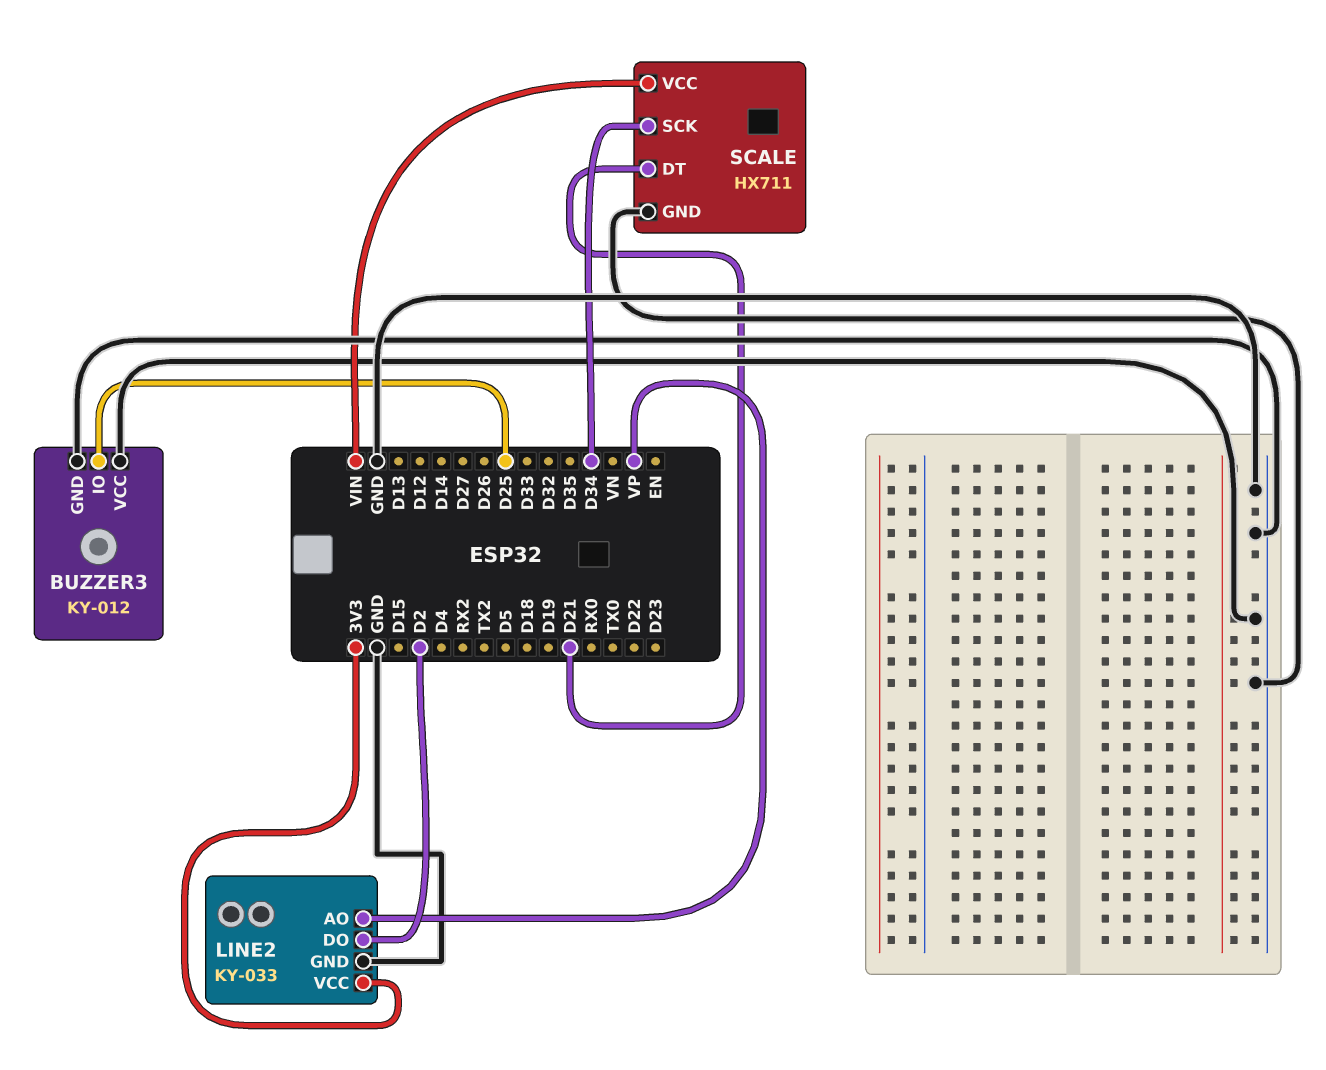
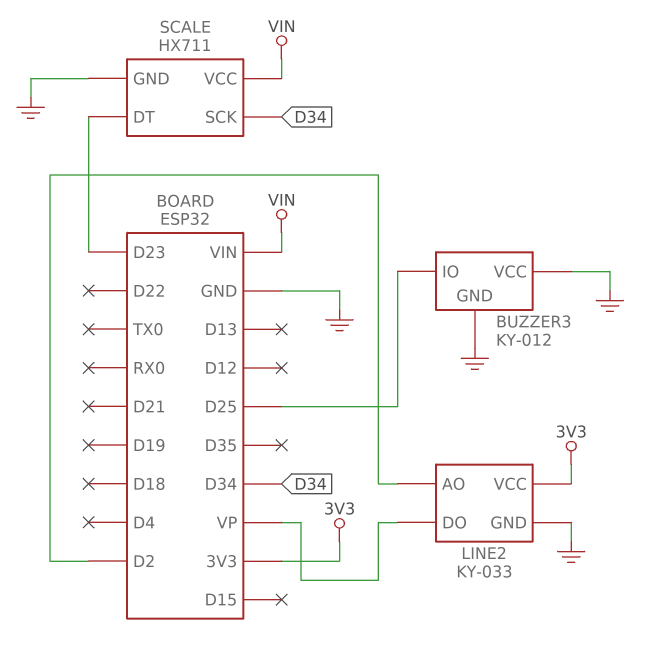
LINE2 pin AO: VP -> D2
LINE2 pin DO: D2 -> VP
SCALE pin DT: D21 -> D23

